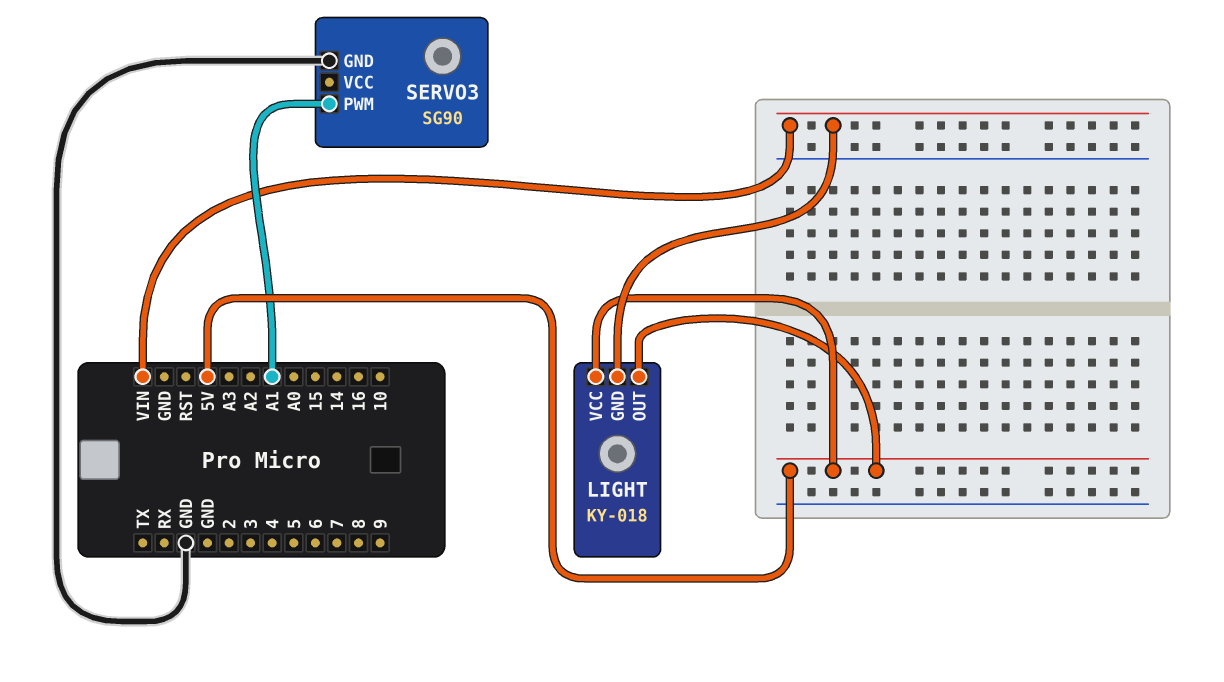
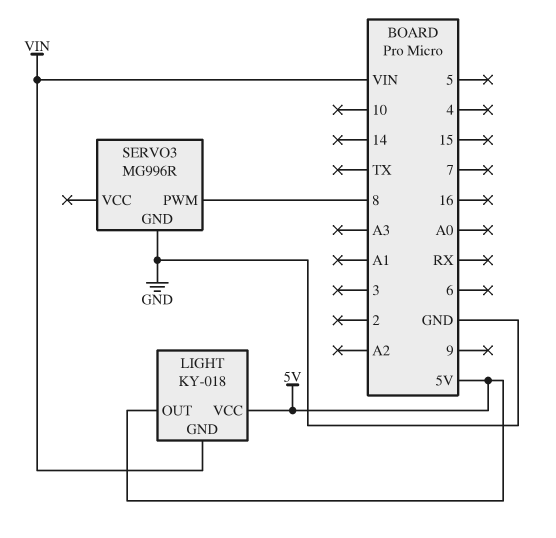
SERVO3: SG90 -> MG996R
SERVO3 pin PWM: A1 -> 8

